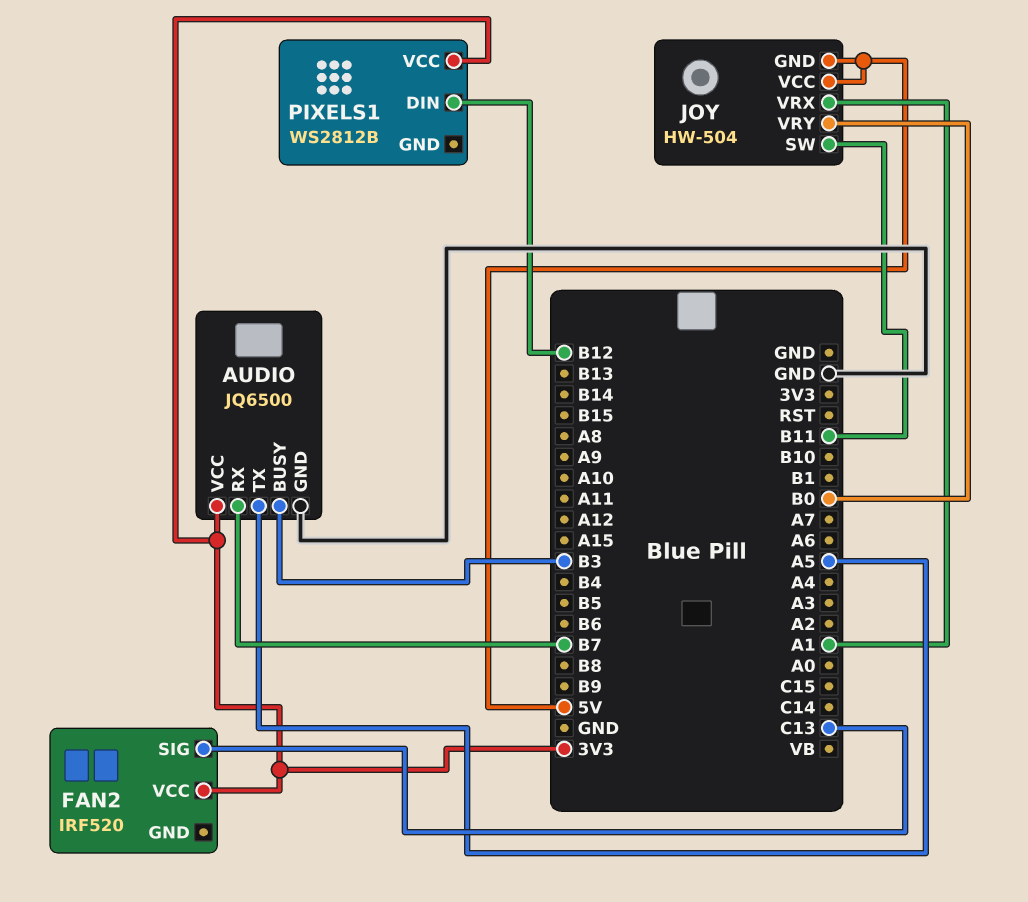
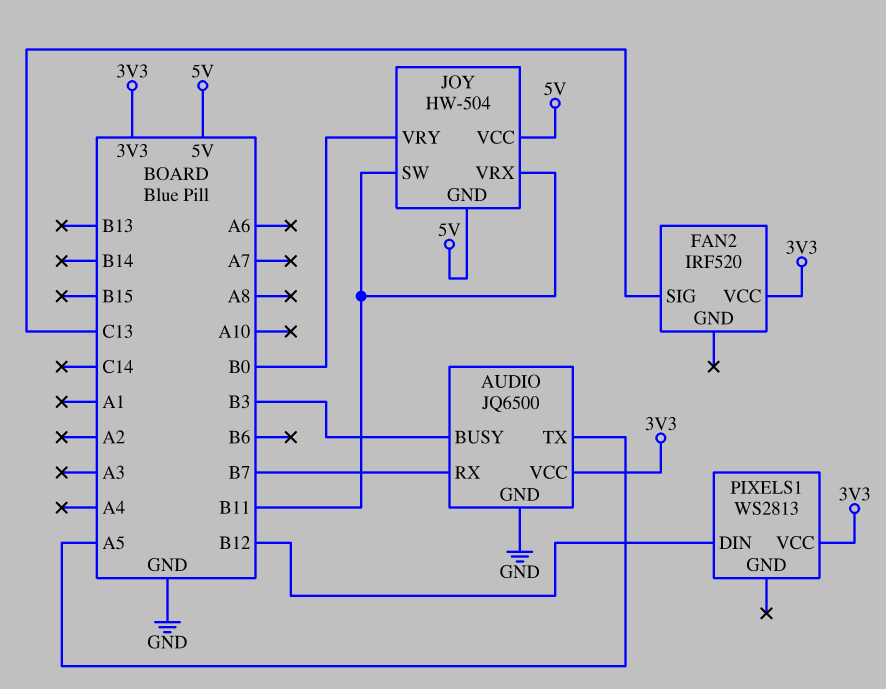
JOY pin VRX: A1 -> B11
PIXELS1: WS2812B -> WS2813

